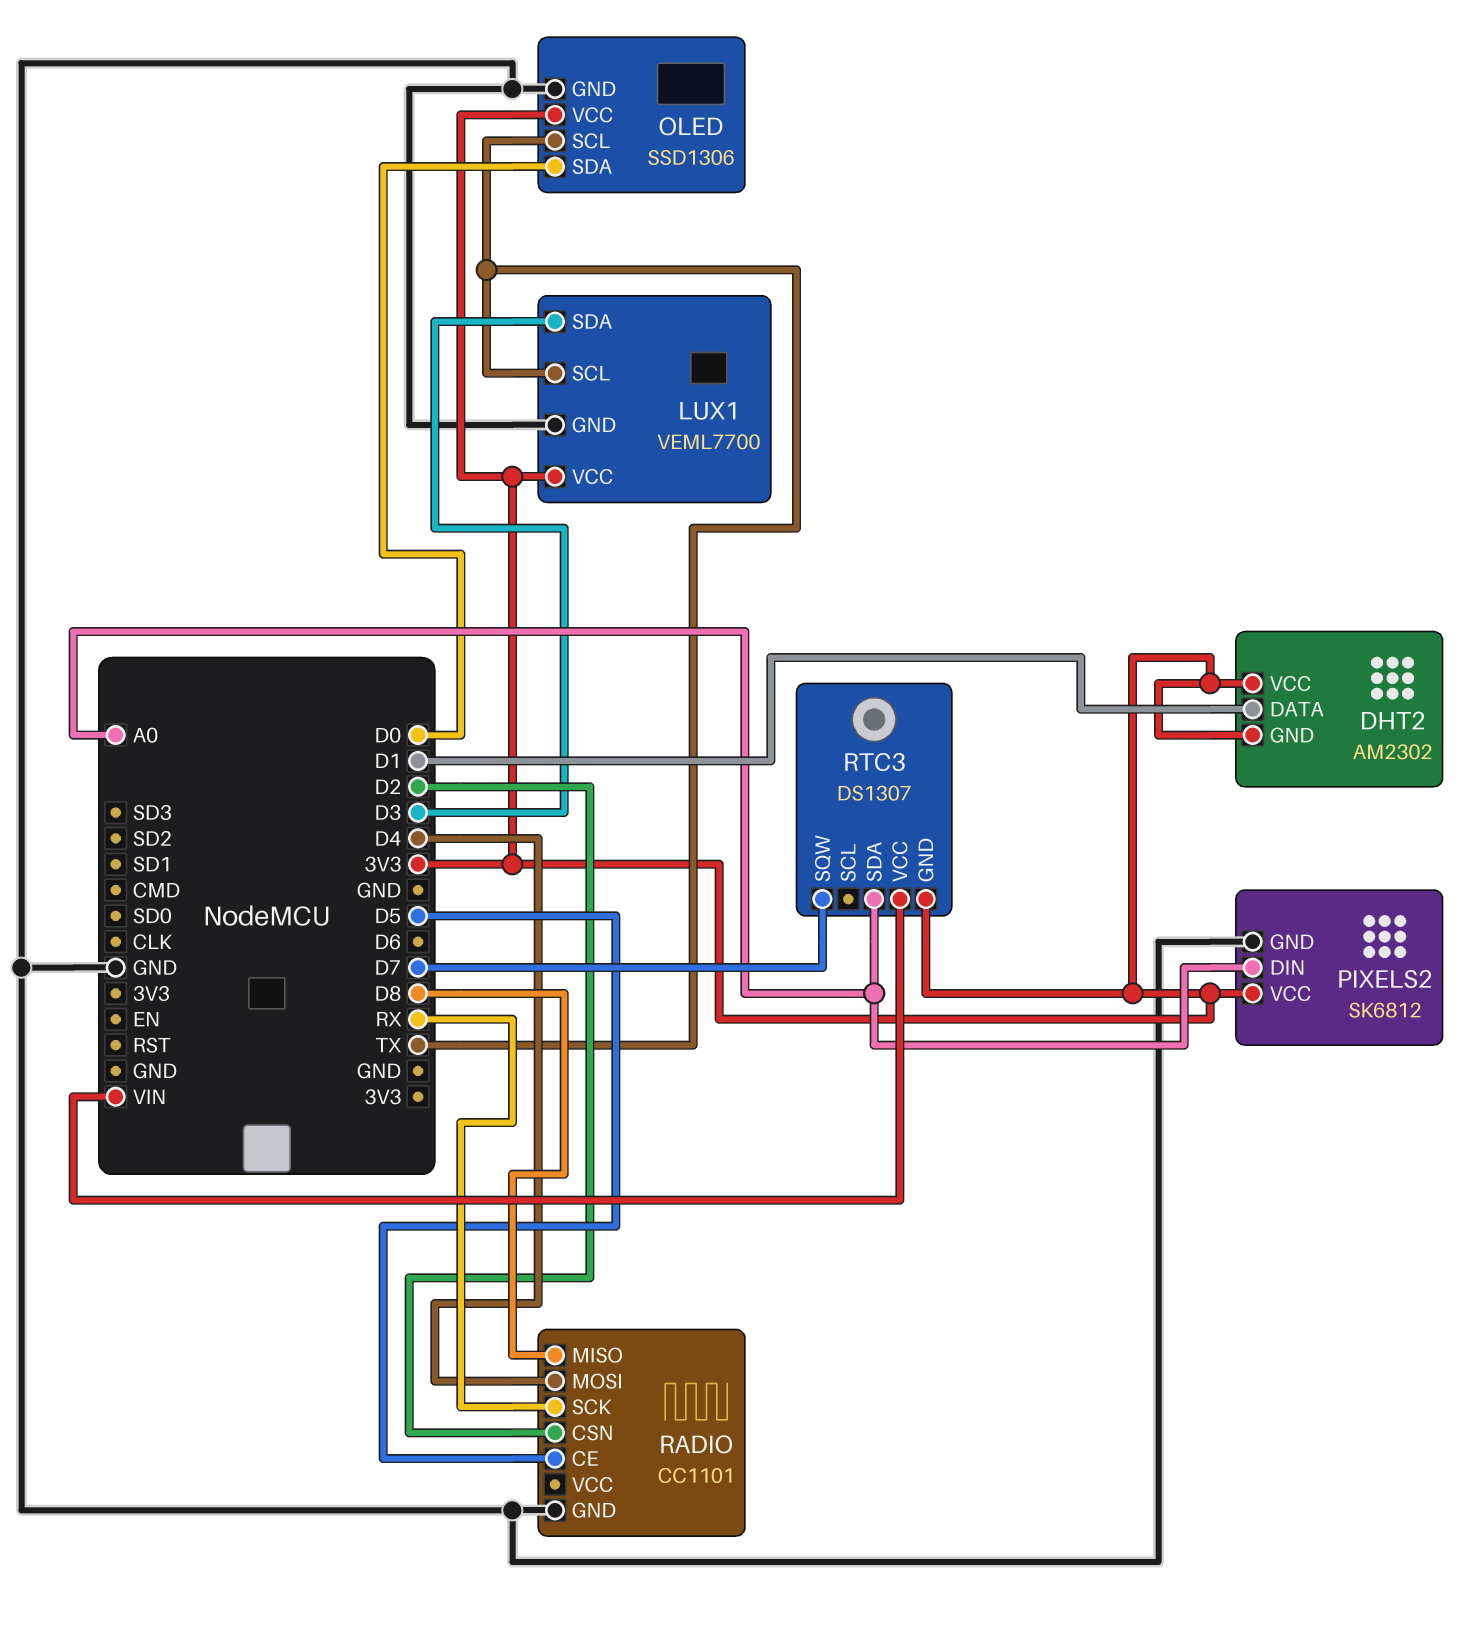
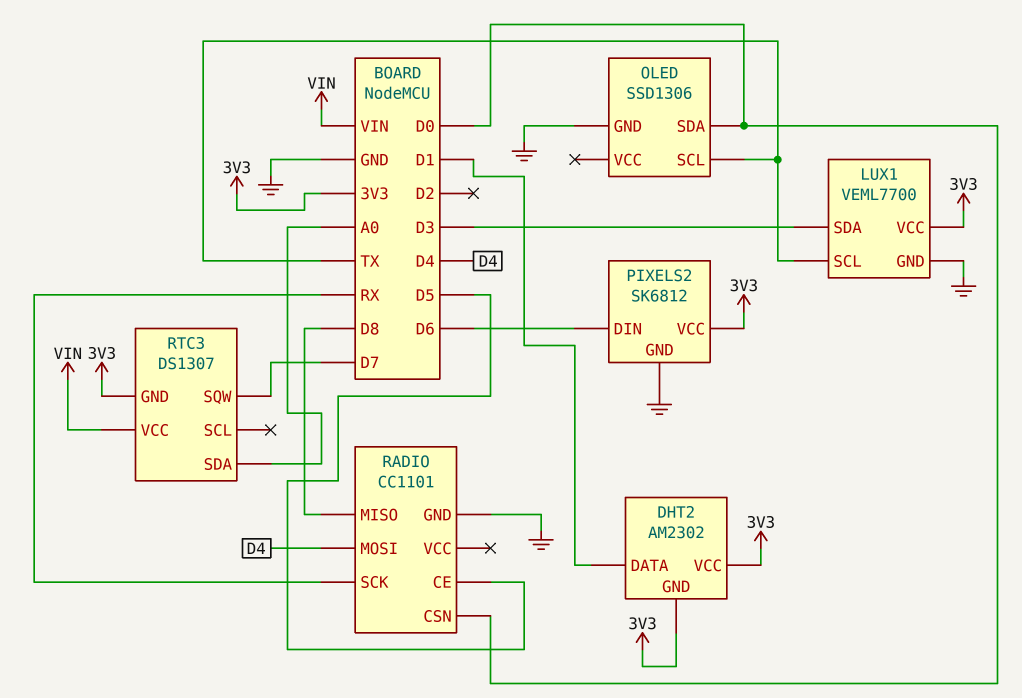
OLED pin VCC: 3V3 -> none
PIXELS2 pin DIN: A0 -> D6
RADIO pin CSN: D2 -> D0

